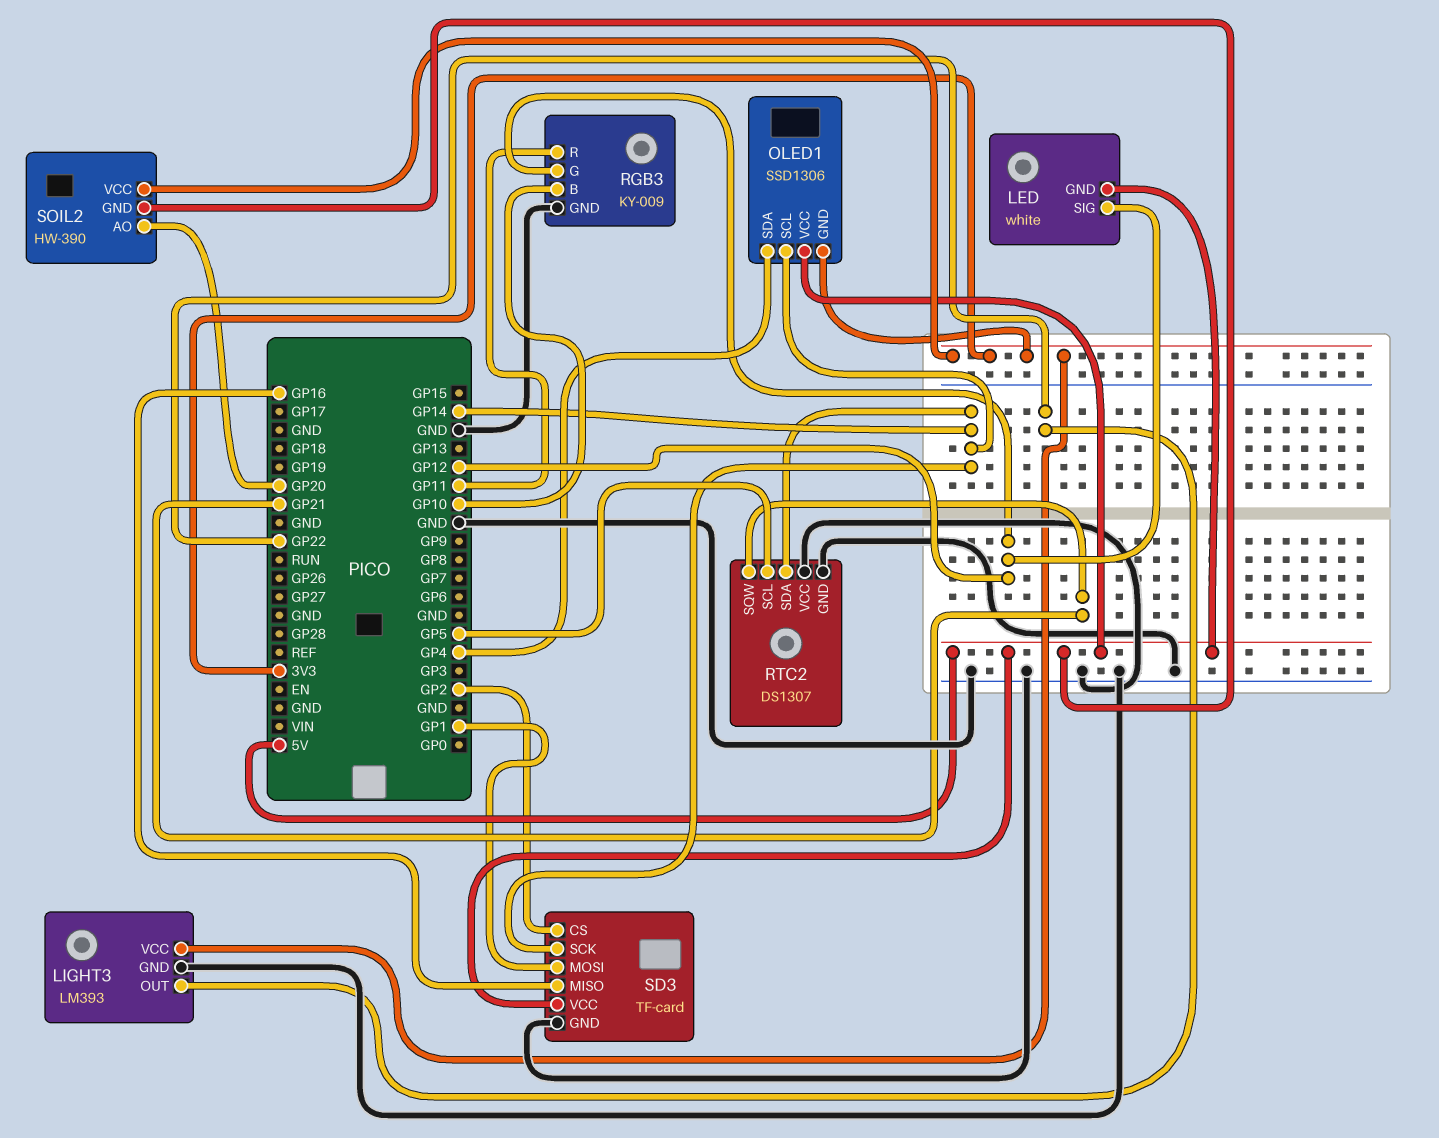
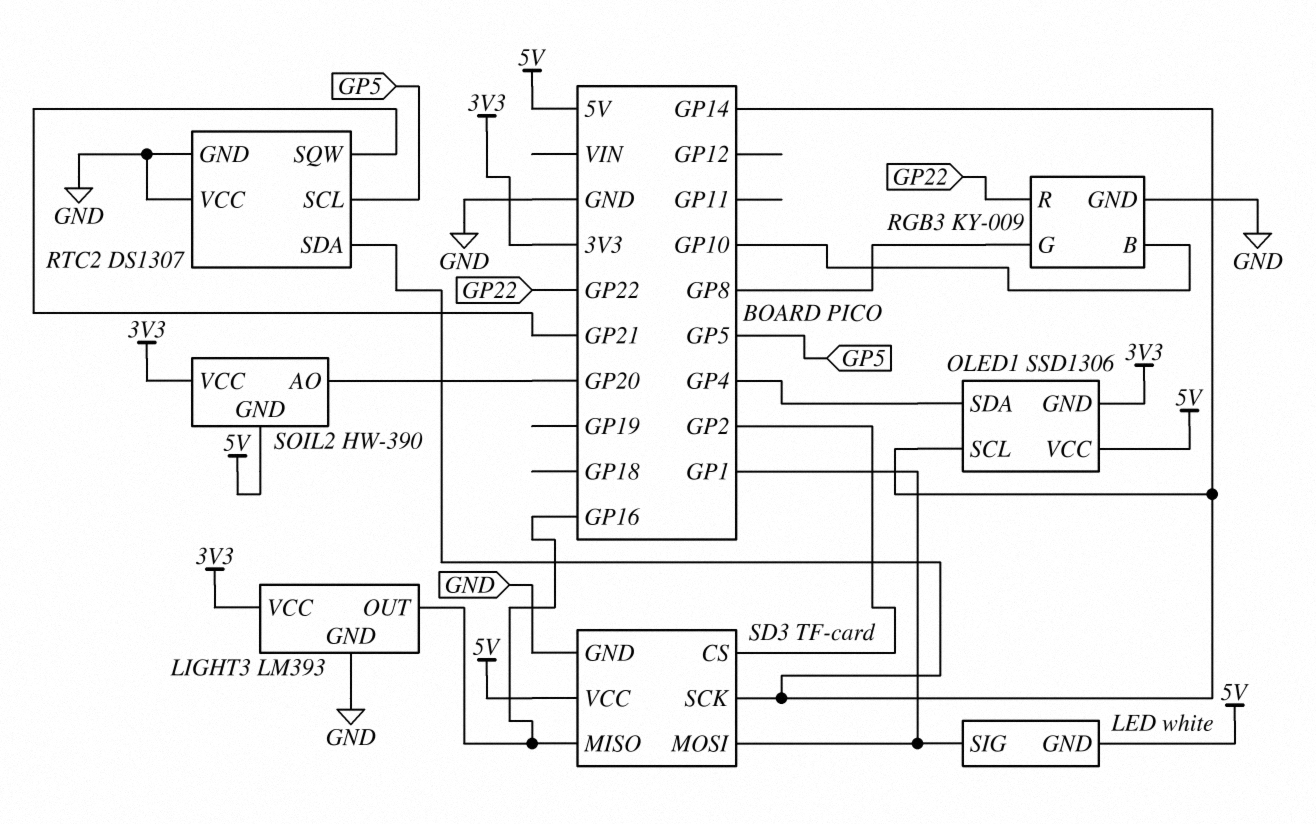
LED pin SIG: GP12 -> GP1
LIGHT3 pin OUT: GP22 -> GP16
RGB3 pin G: GP12 -> GP8
RGB3 pin R: GP11 -> GP22

